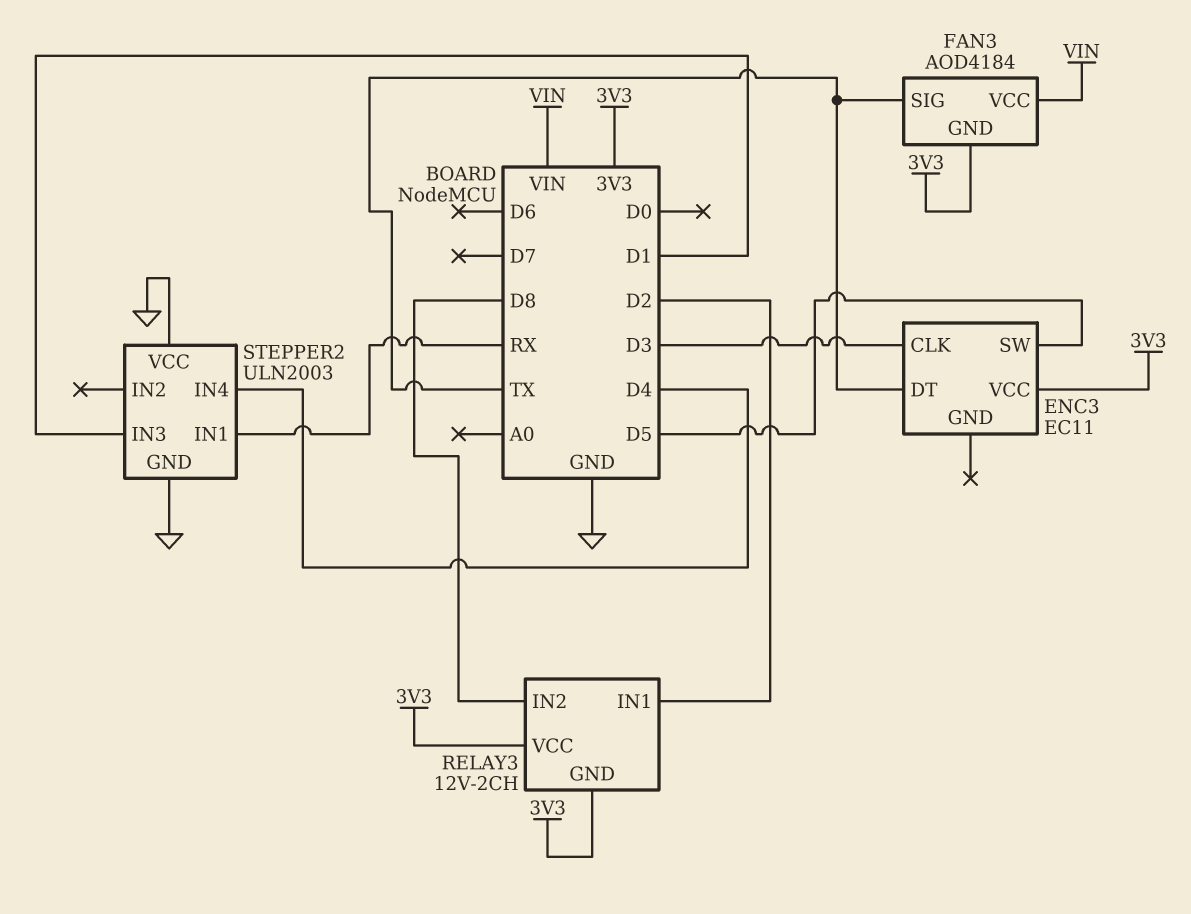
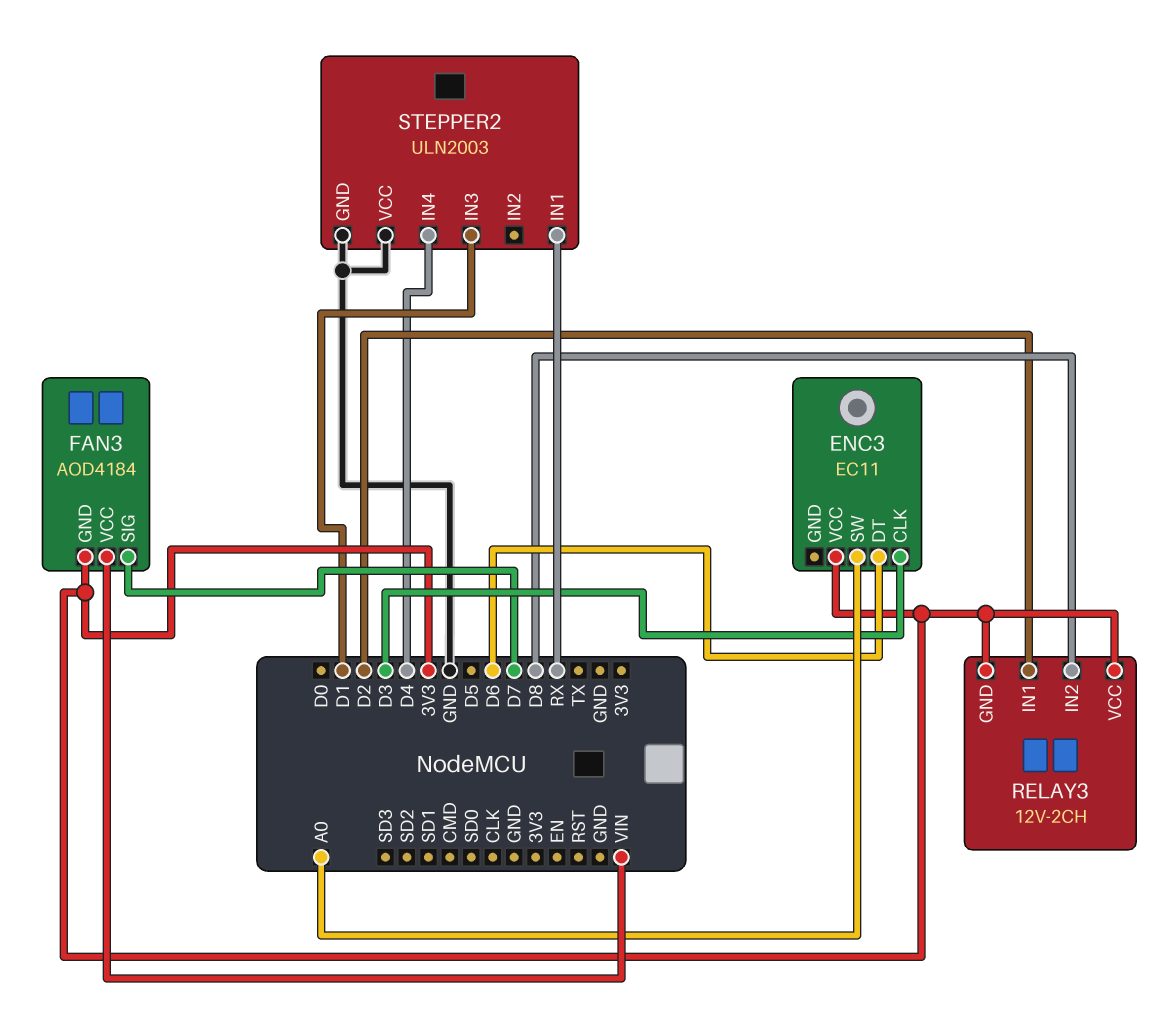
ENC3 pin DT: TX -> D6
ENC3 pin SW: D5 -> A0
FAN3 pin SIG: TX -> D7

